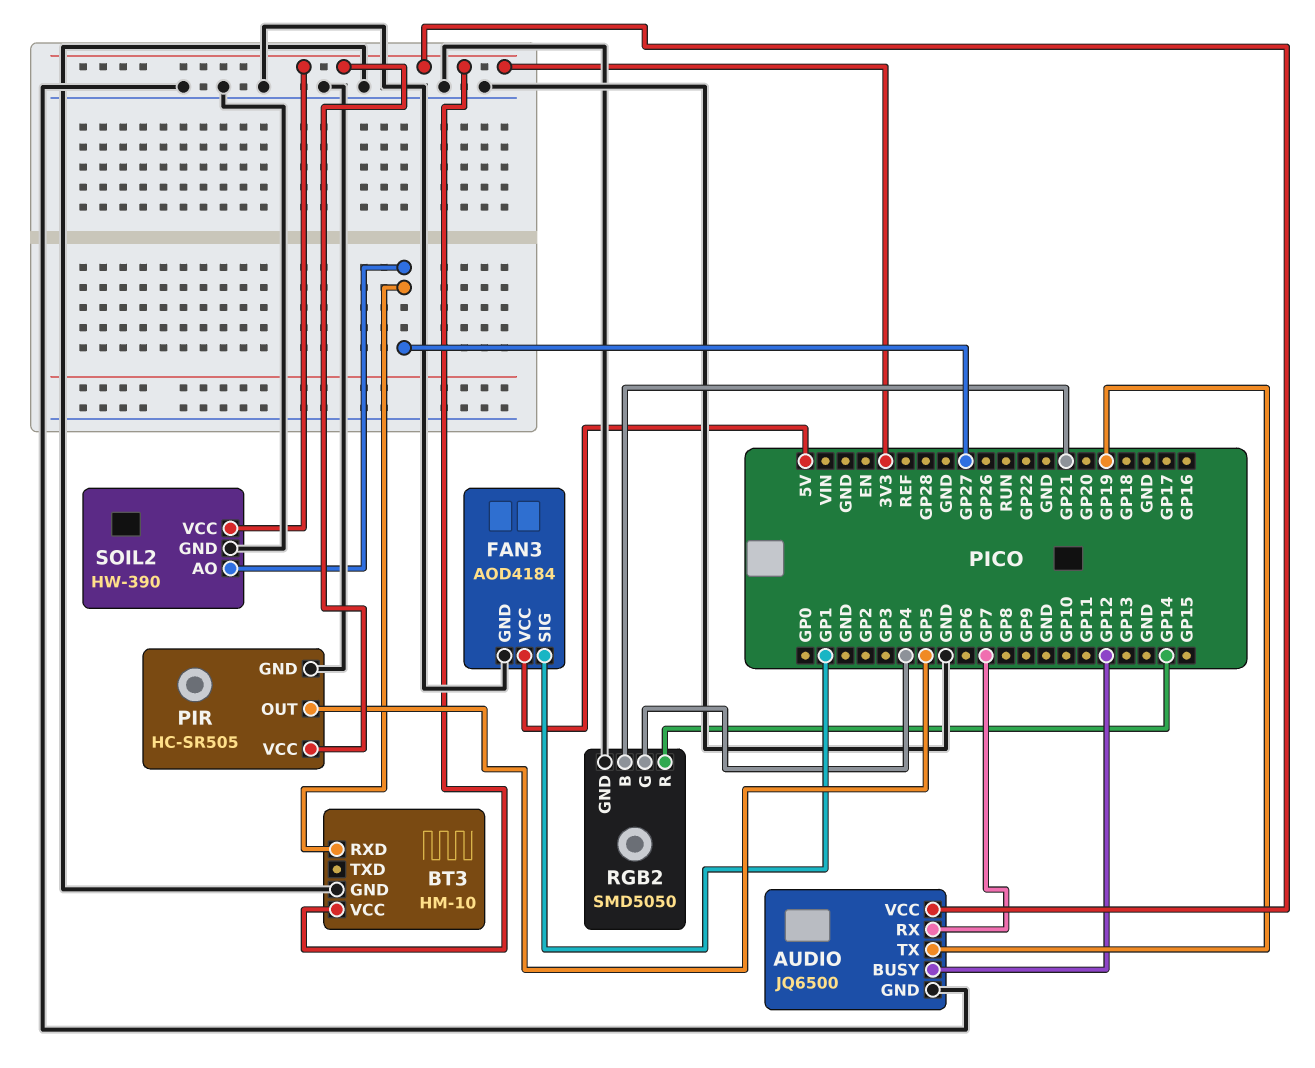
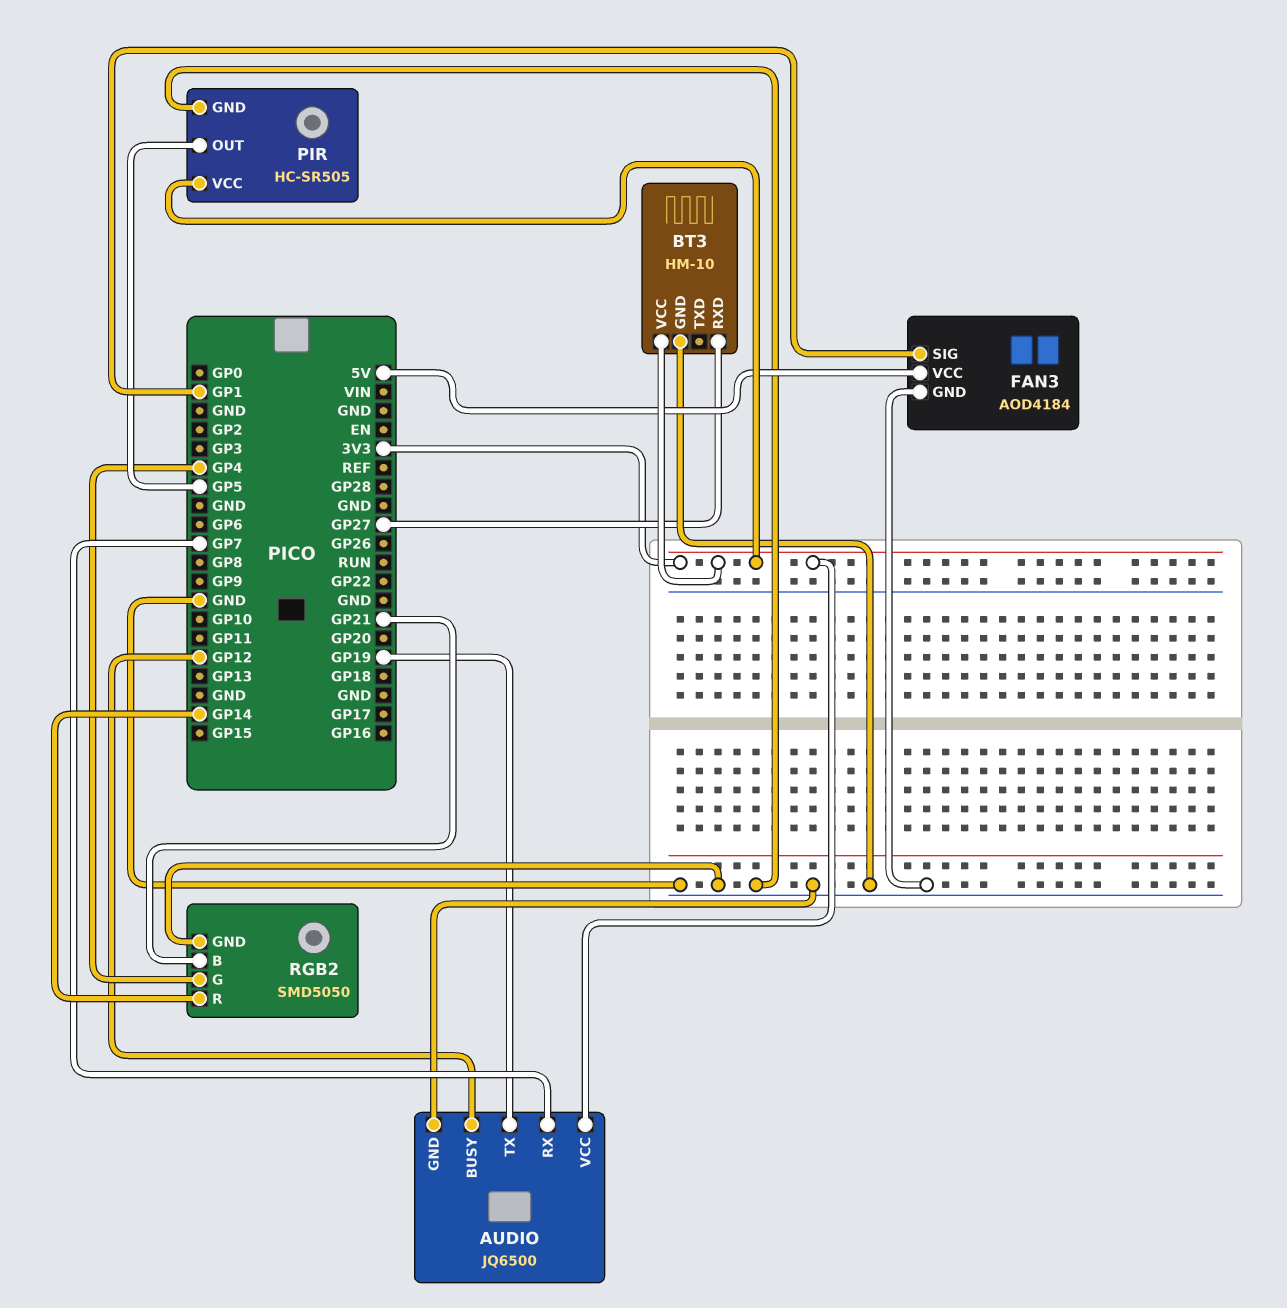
SOIL2: HW-390 -> none
SOIL2 pin AO: GP27 -> none
SOIL2 pin GND: GND -> none
SOIL2 pin VCC: 3V3 -> none

